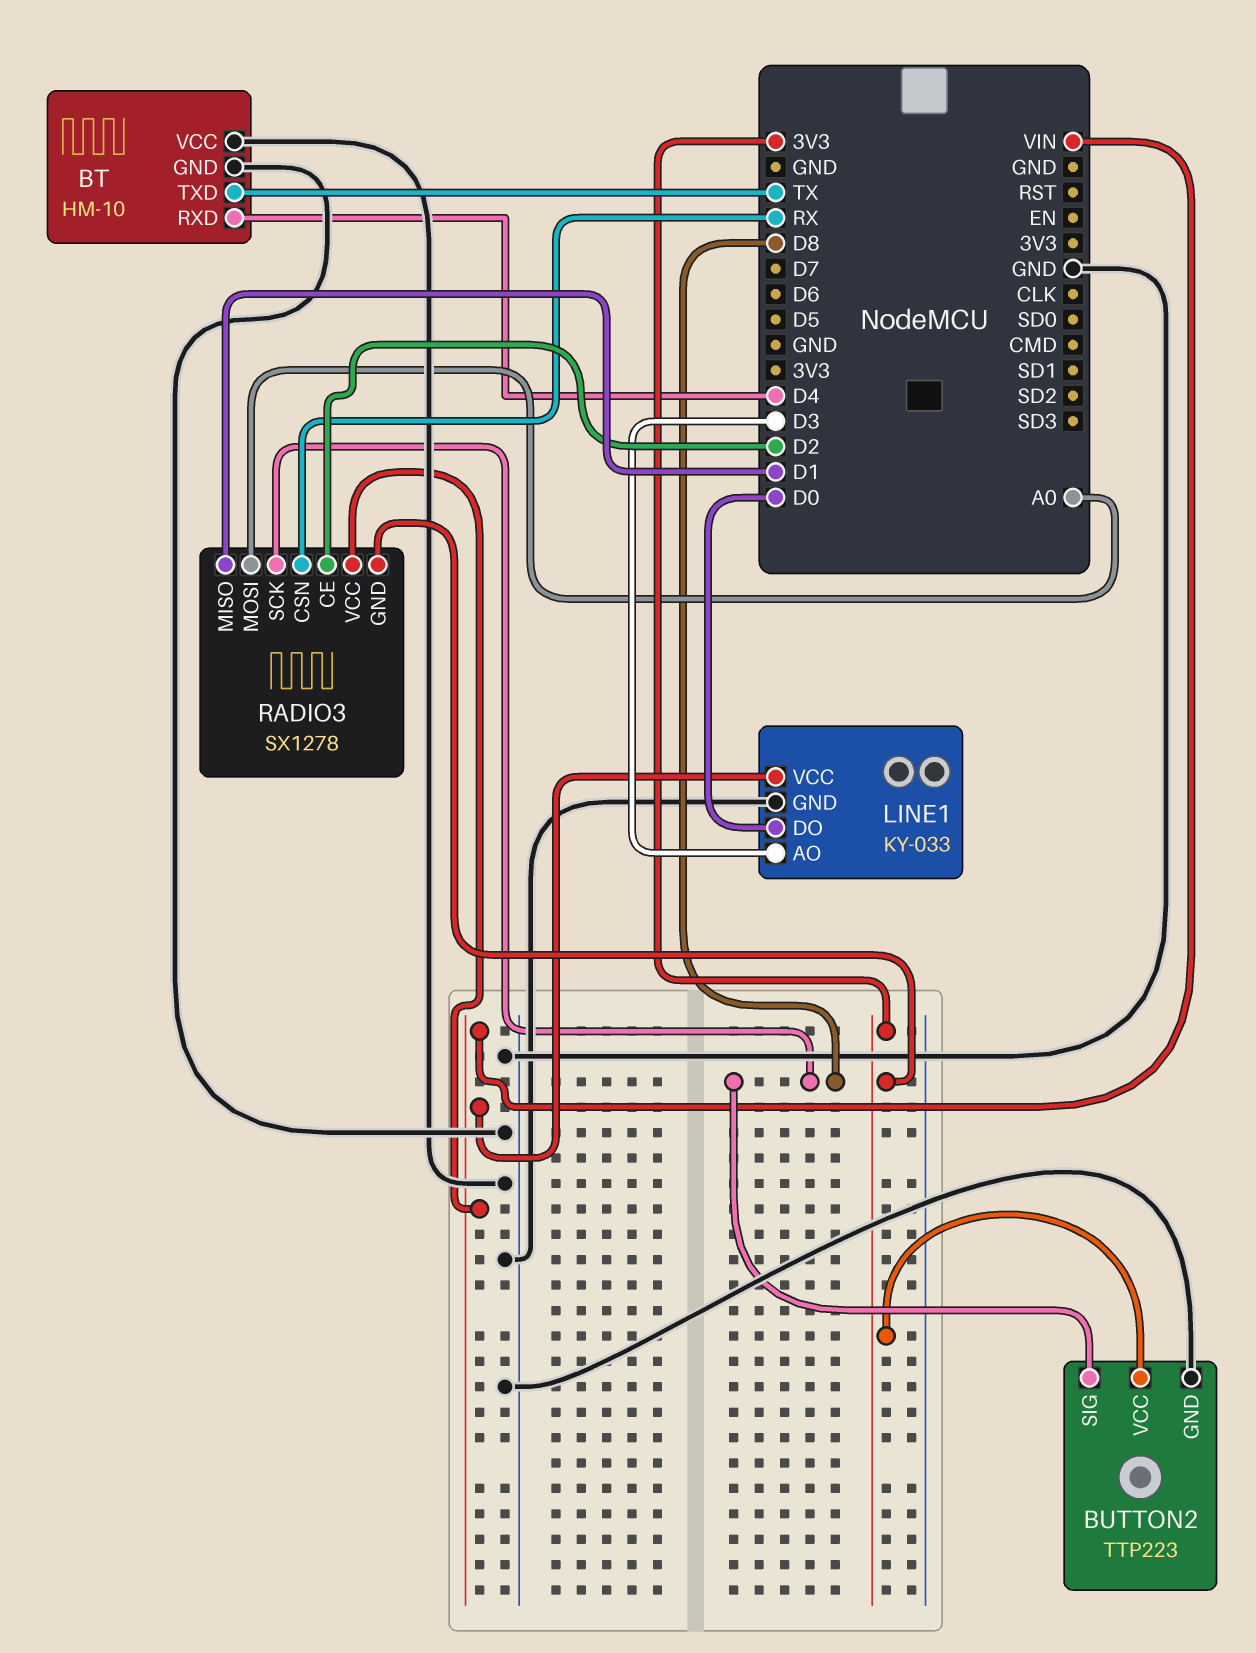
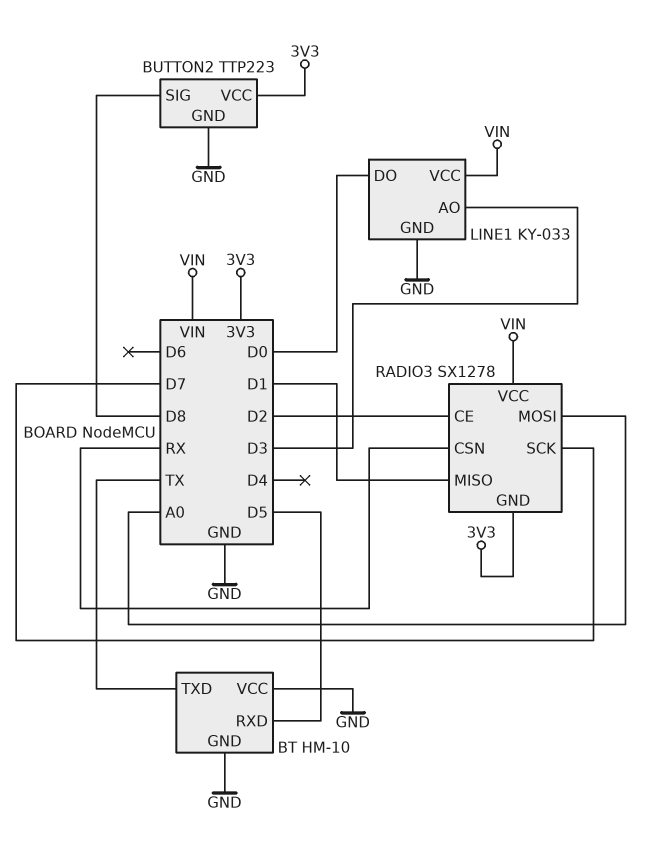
BT pin RXD: D4 -> D5
RADIO3 pin SCK: D8 -> D7

